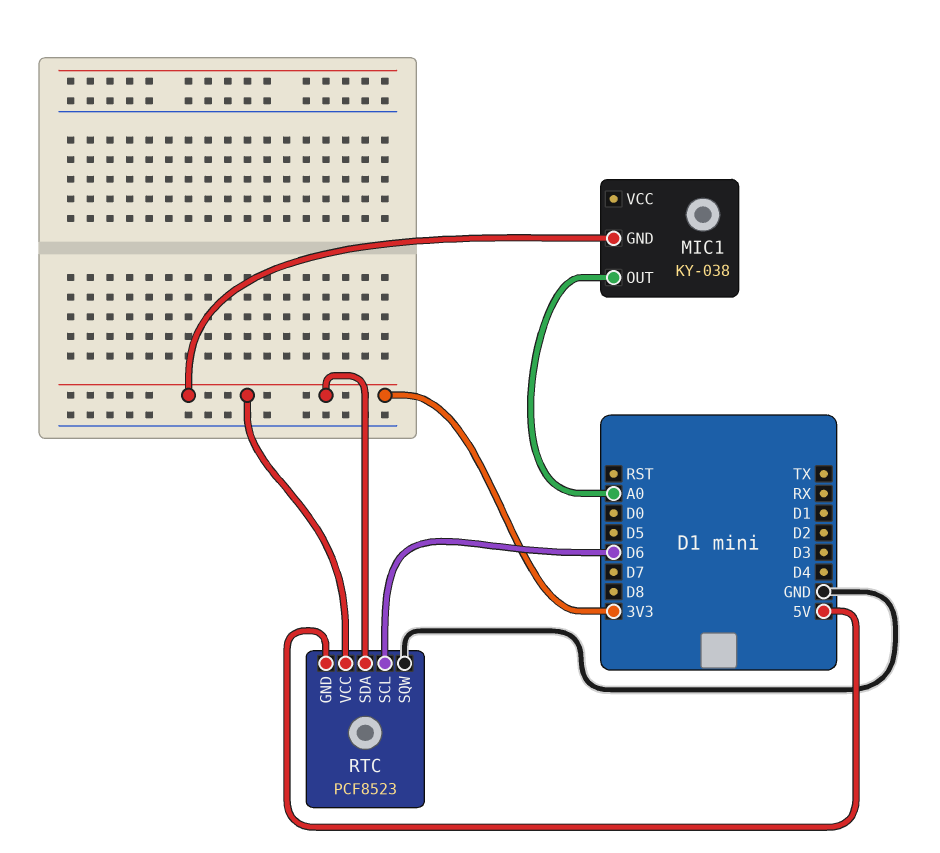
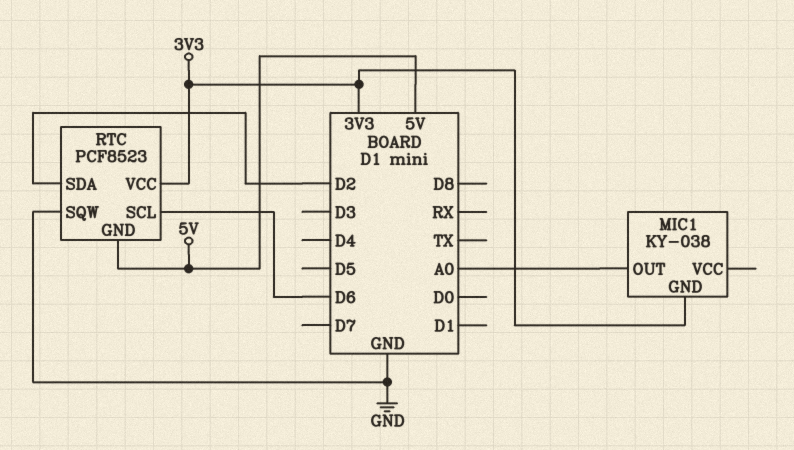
RTC pin SDA: 3V3 -> D2

